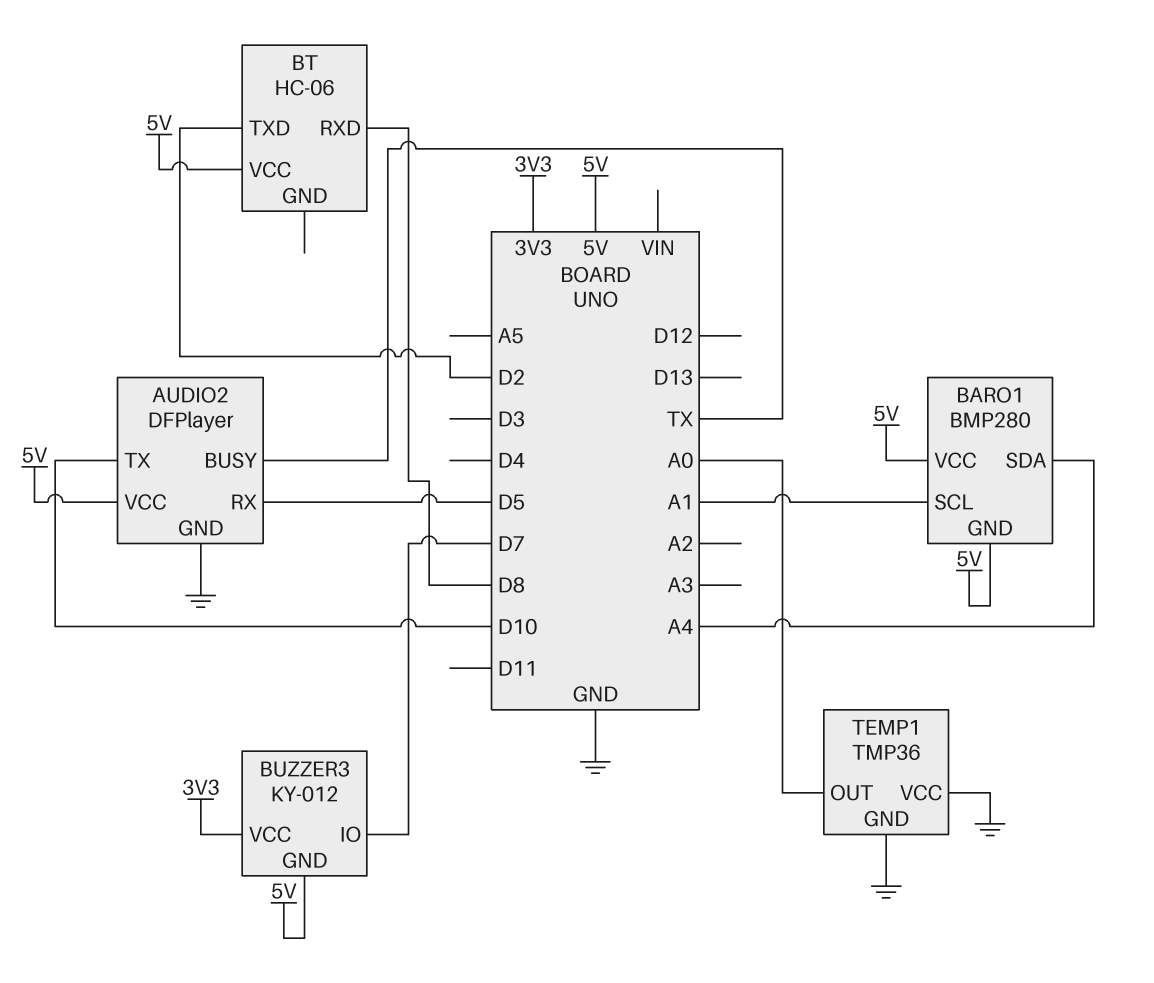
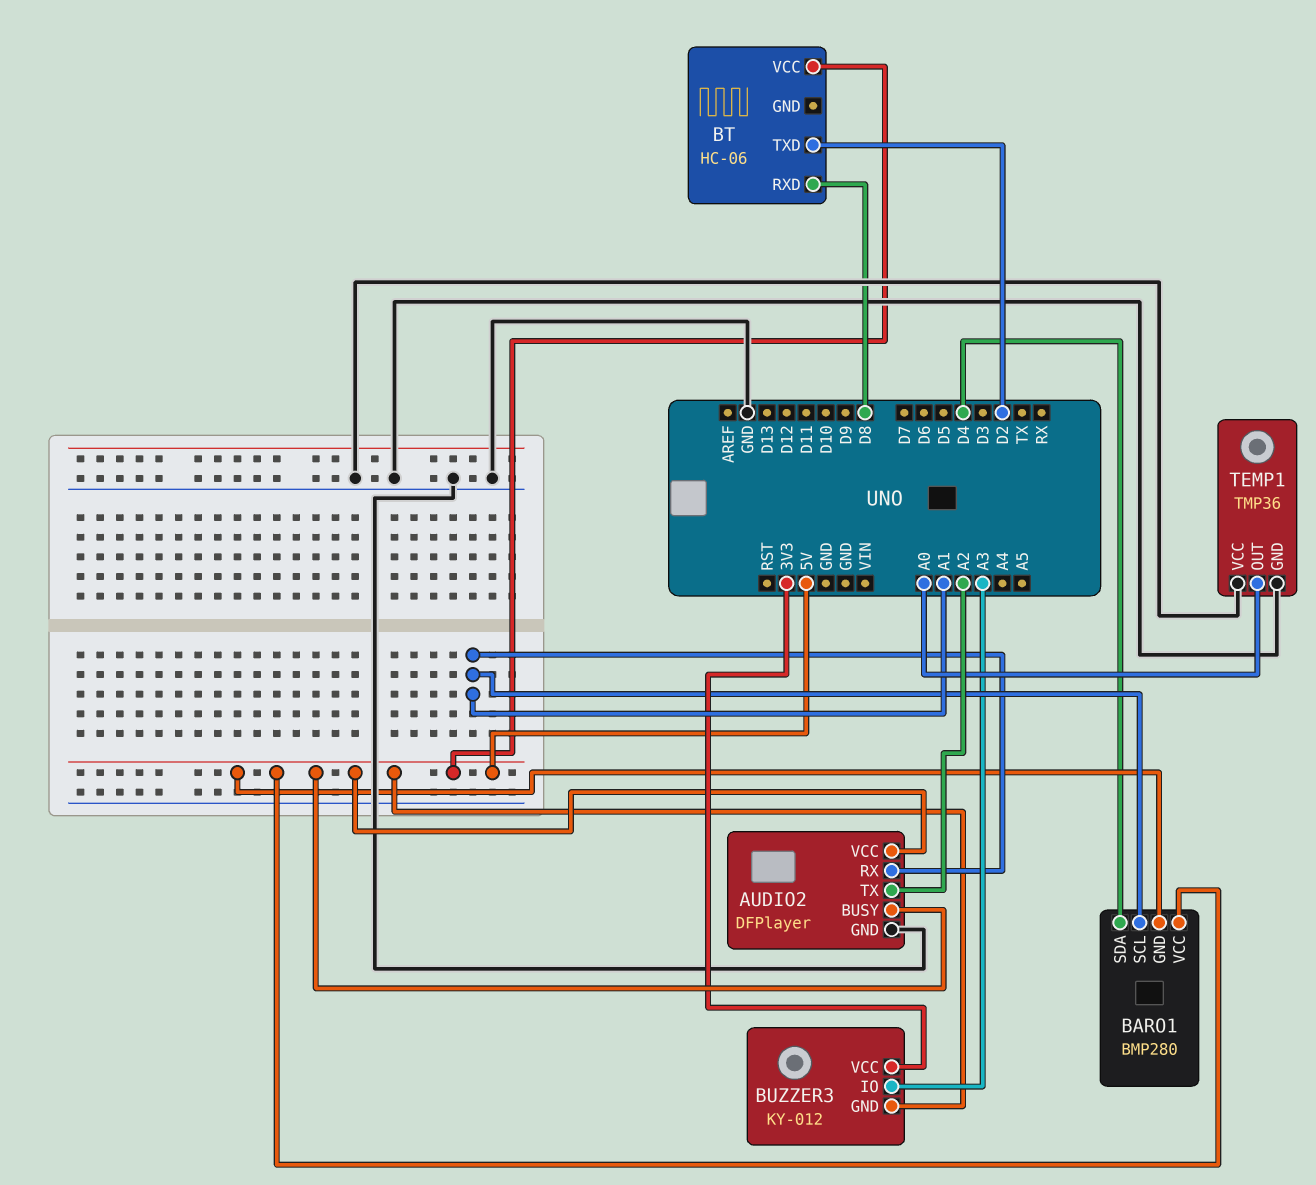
AUDIO2 pin BUSY: TX -> 5V
AUDIO2 pin RX: D5 -> A1
AUDIO2 pin TX: D10 -> A2
BARO1 pin SDA: A4 -> D4
BUZZER3 pin IO: D7 -> A3

